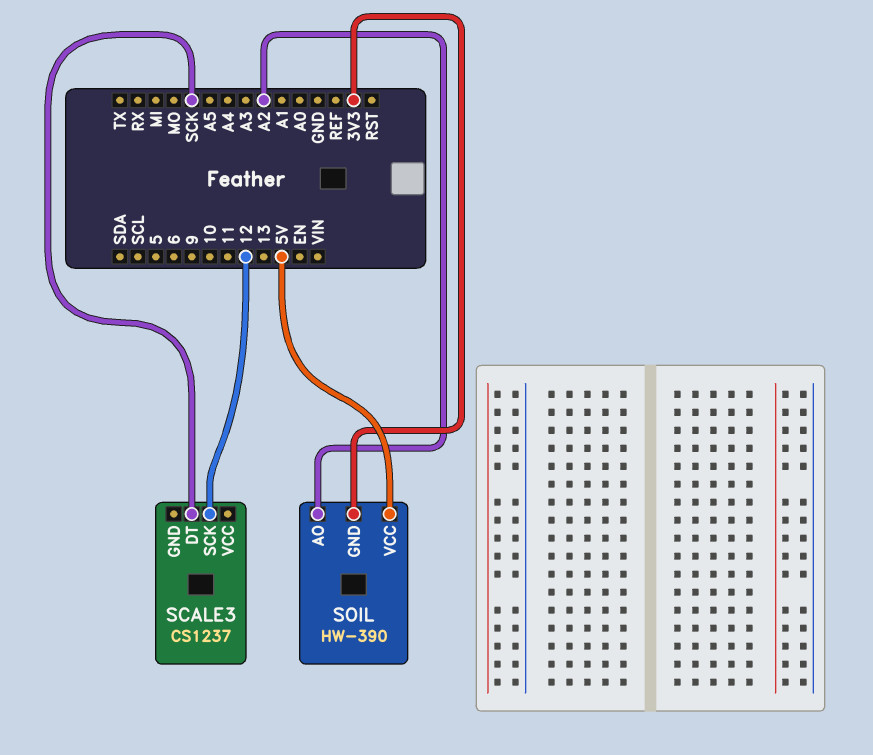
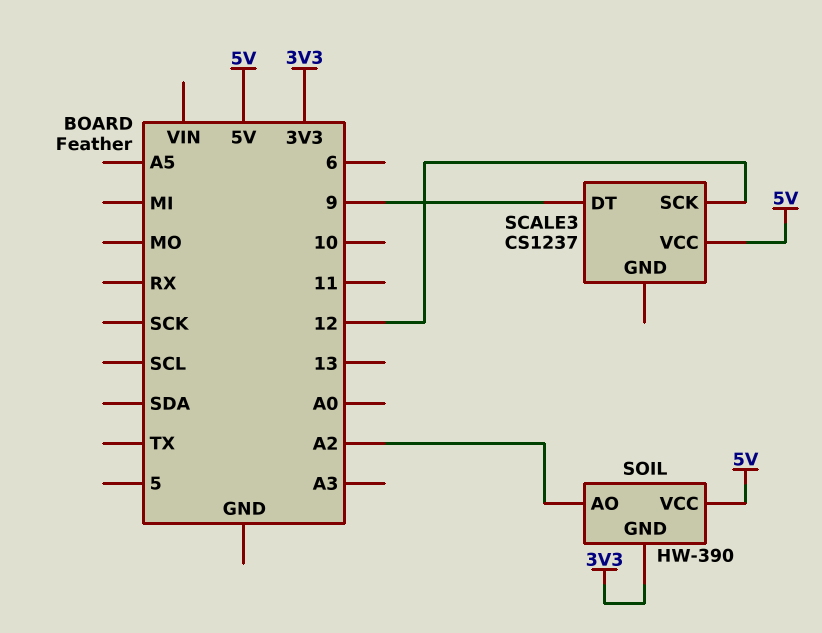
SCALE3 pin DT: SCK -> 9
SCALE3 pin VCC: none -> 5V

